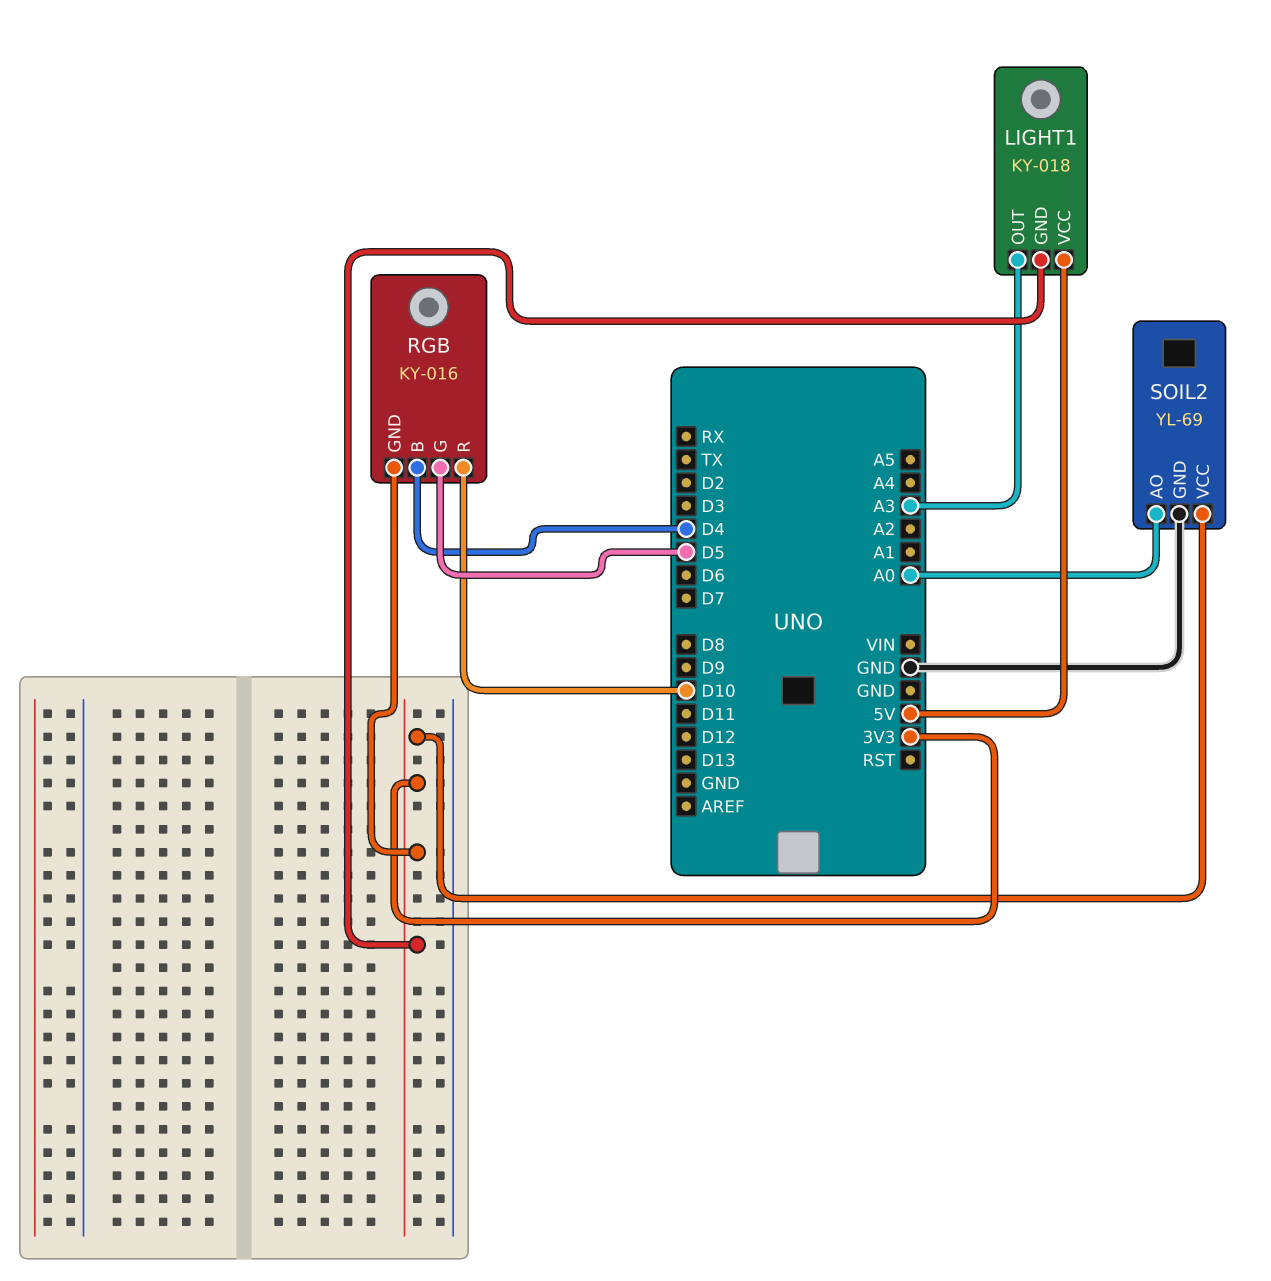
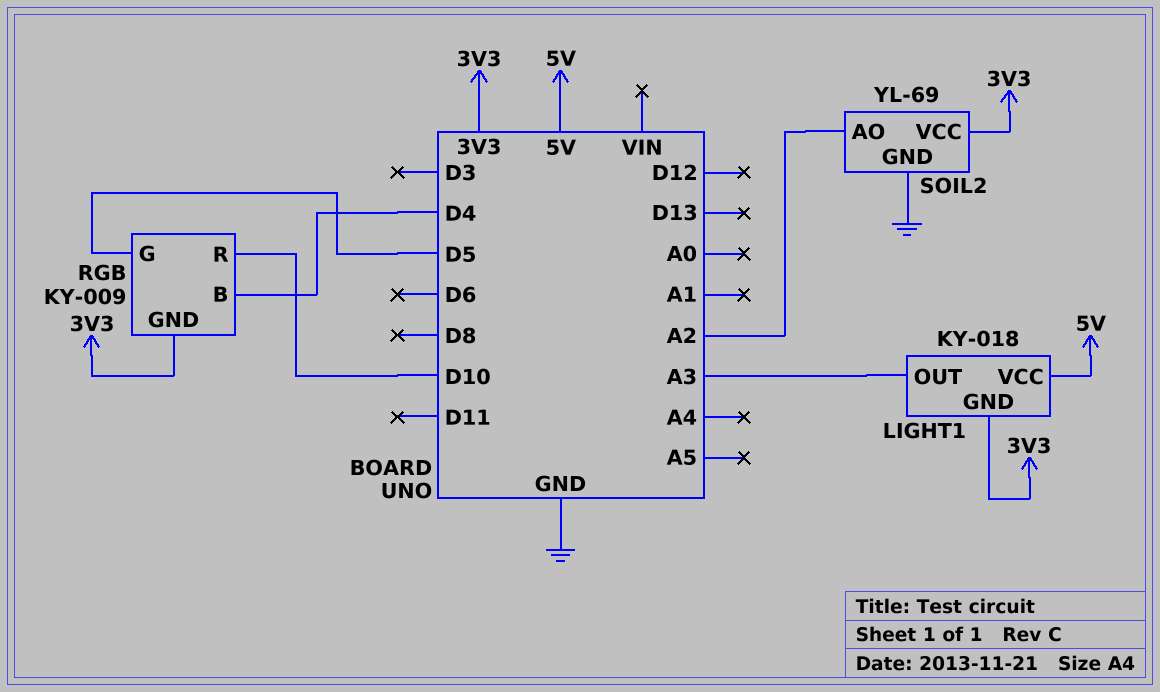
RGB: KY-016 -> KY-009
SOIL2 pin AO: A0 -> A2

